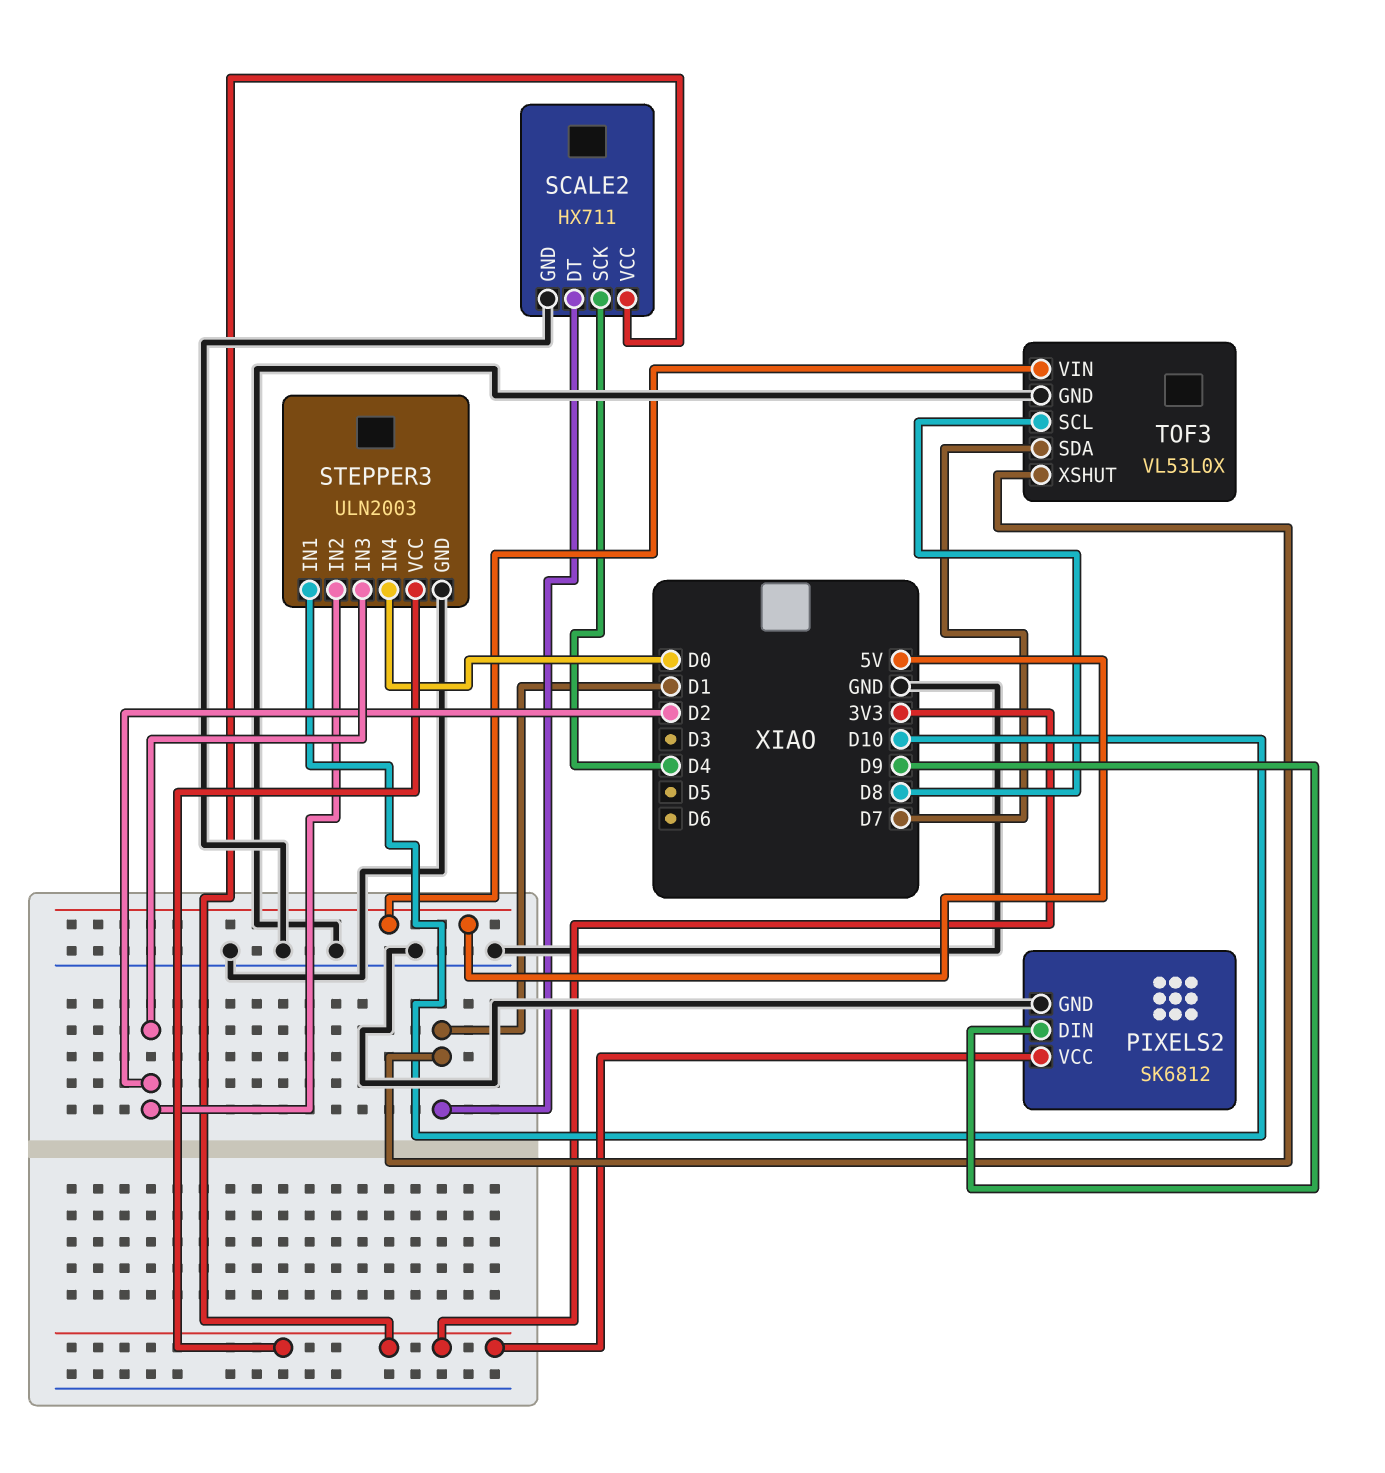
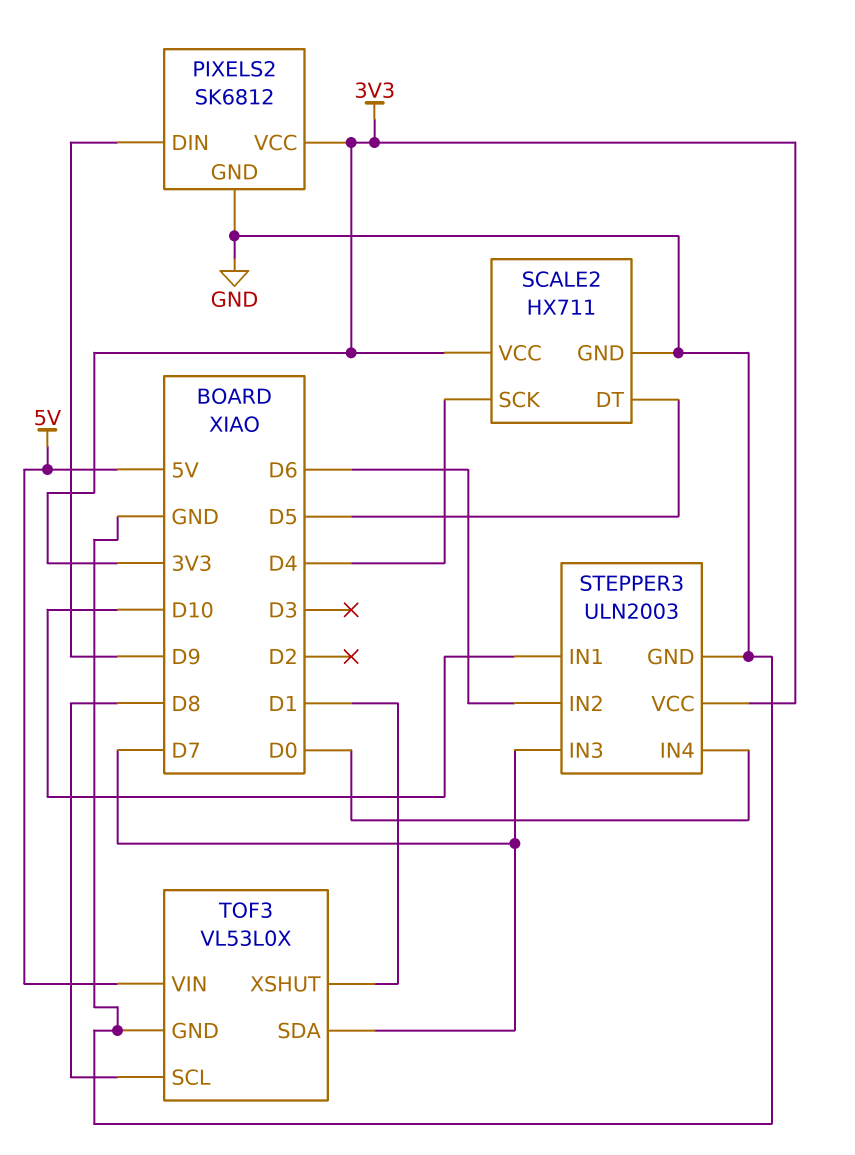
SCALE2 pin DT: D1 -> D5
STEPPER3 pin IN2: D2 -> D6
STEPPER3 pin IN3: D2 -> D7

